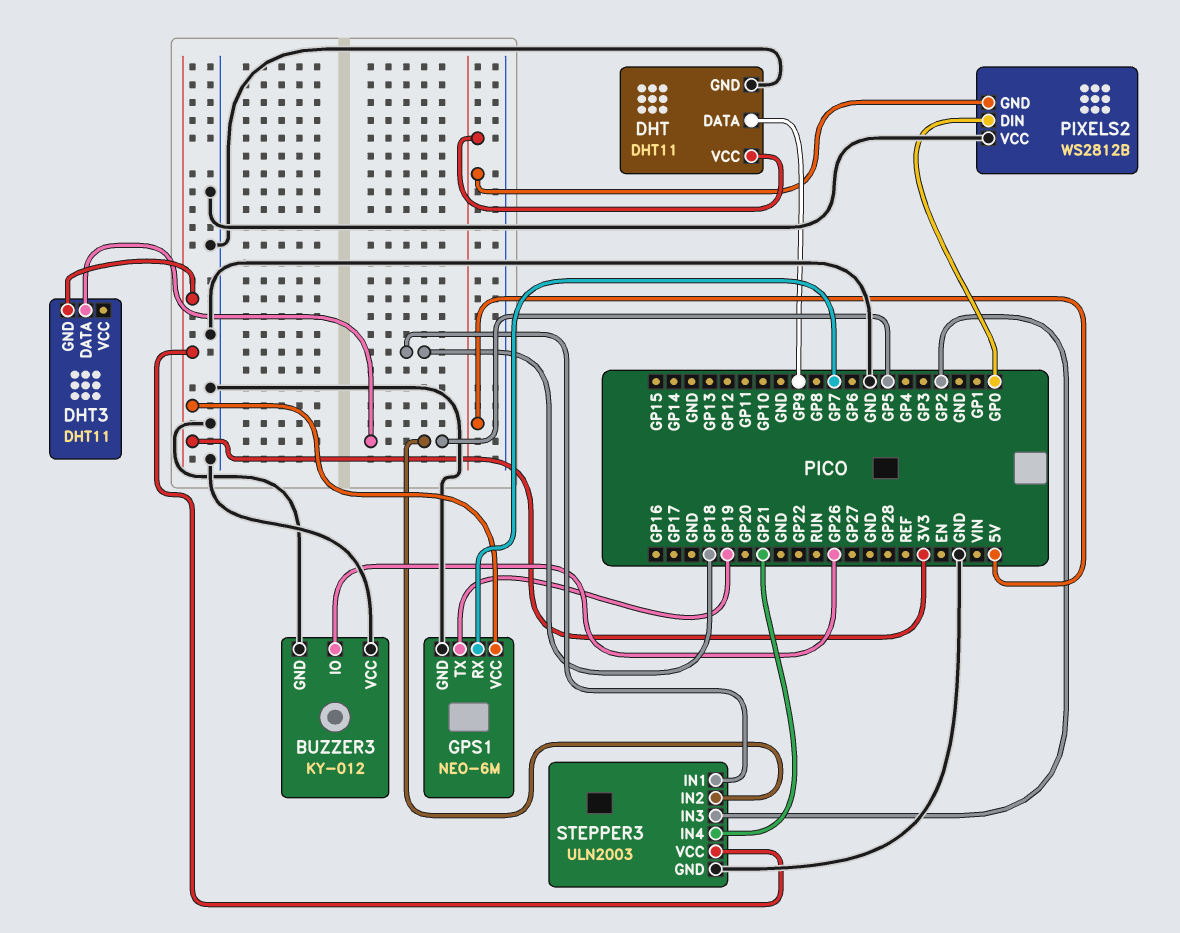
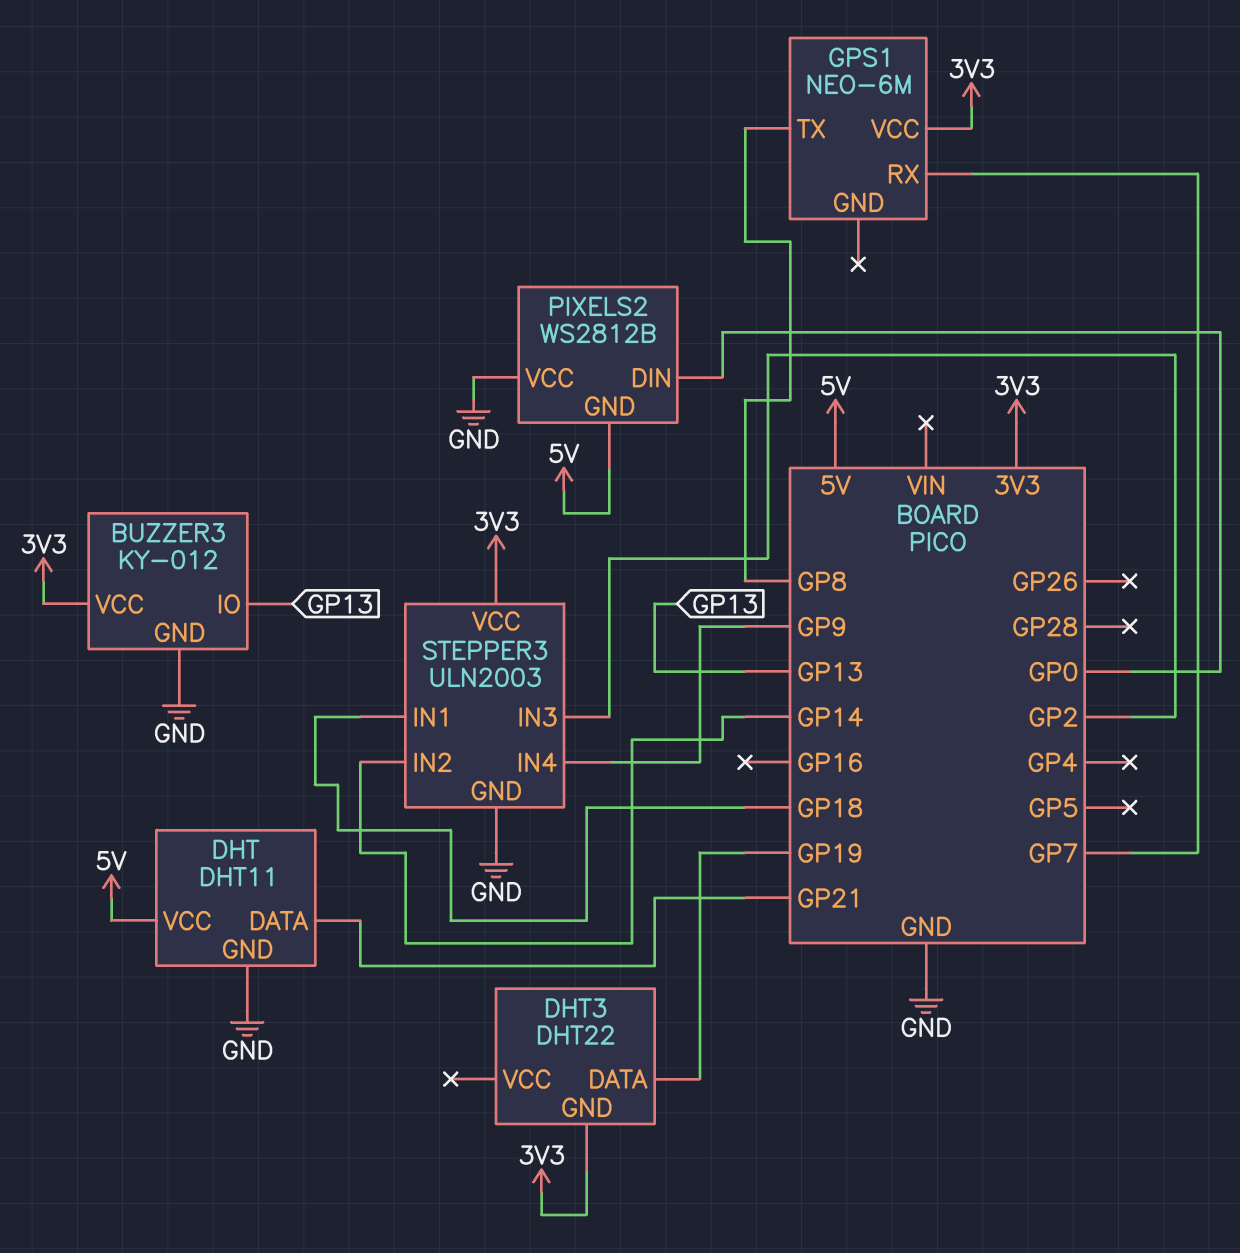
BUZZER3 pin IO: GP26 -> GP13
BUZZER3 pin VCC: GND -> 3V3
DHT pin DATA: GP9 -> GP21
DHT3: DHT11 -> DHT22
DHT3 pin DATA: GP5 -> GP19
GPS1 pin GND: GND -> none
GPS1 pin TX: GP19 -> GP8
STEPPER3 pin IN2: GP5 -> GP14
STEPPER3 pin IN4: GP21 -> GP9

